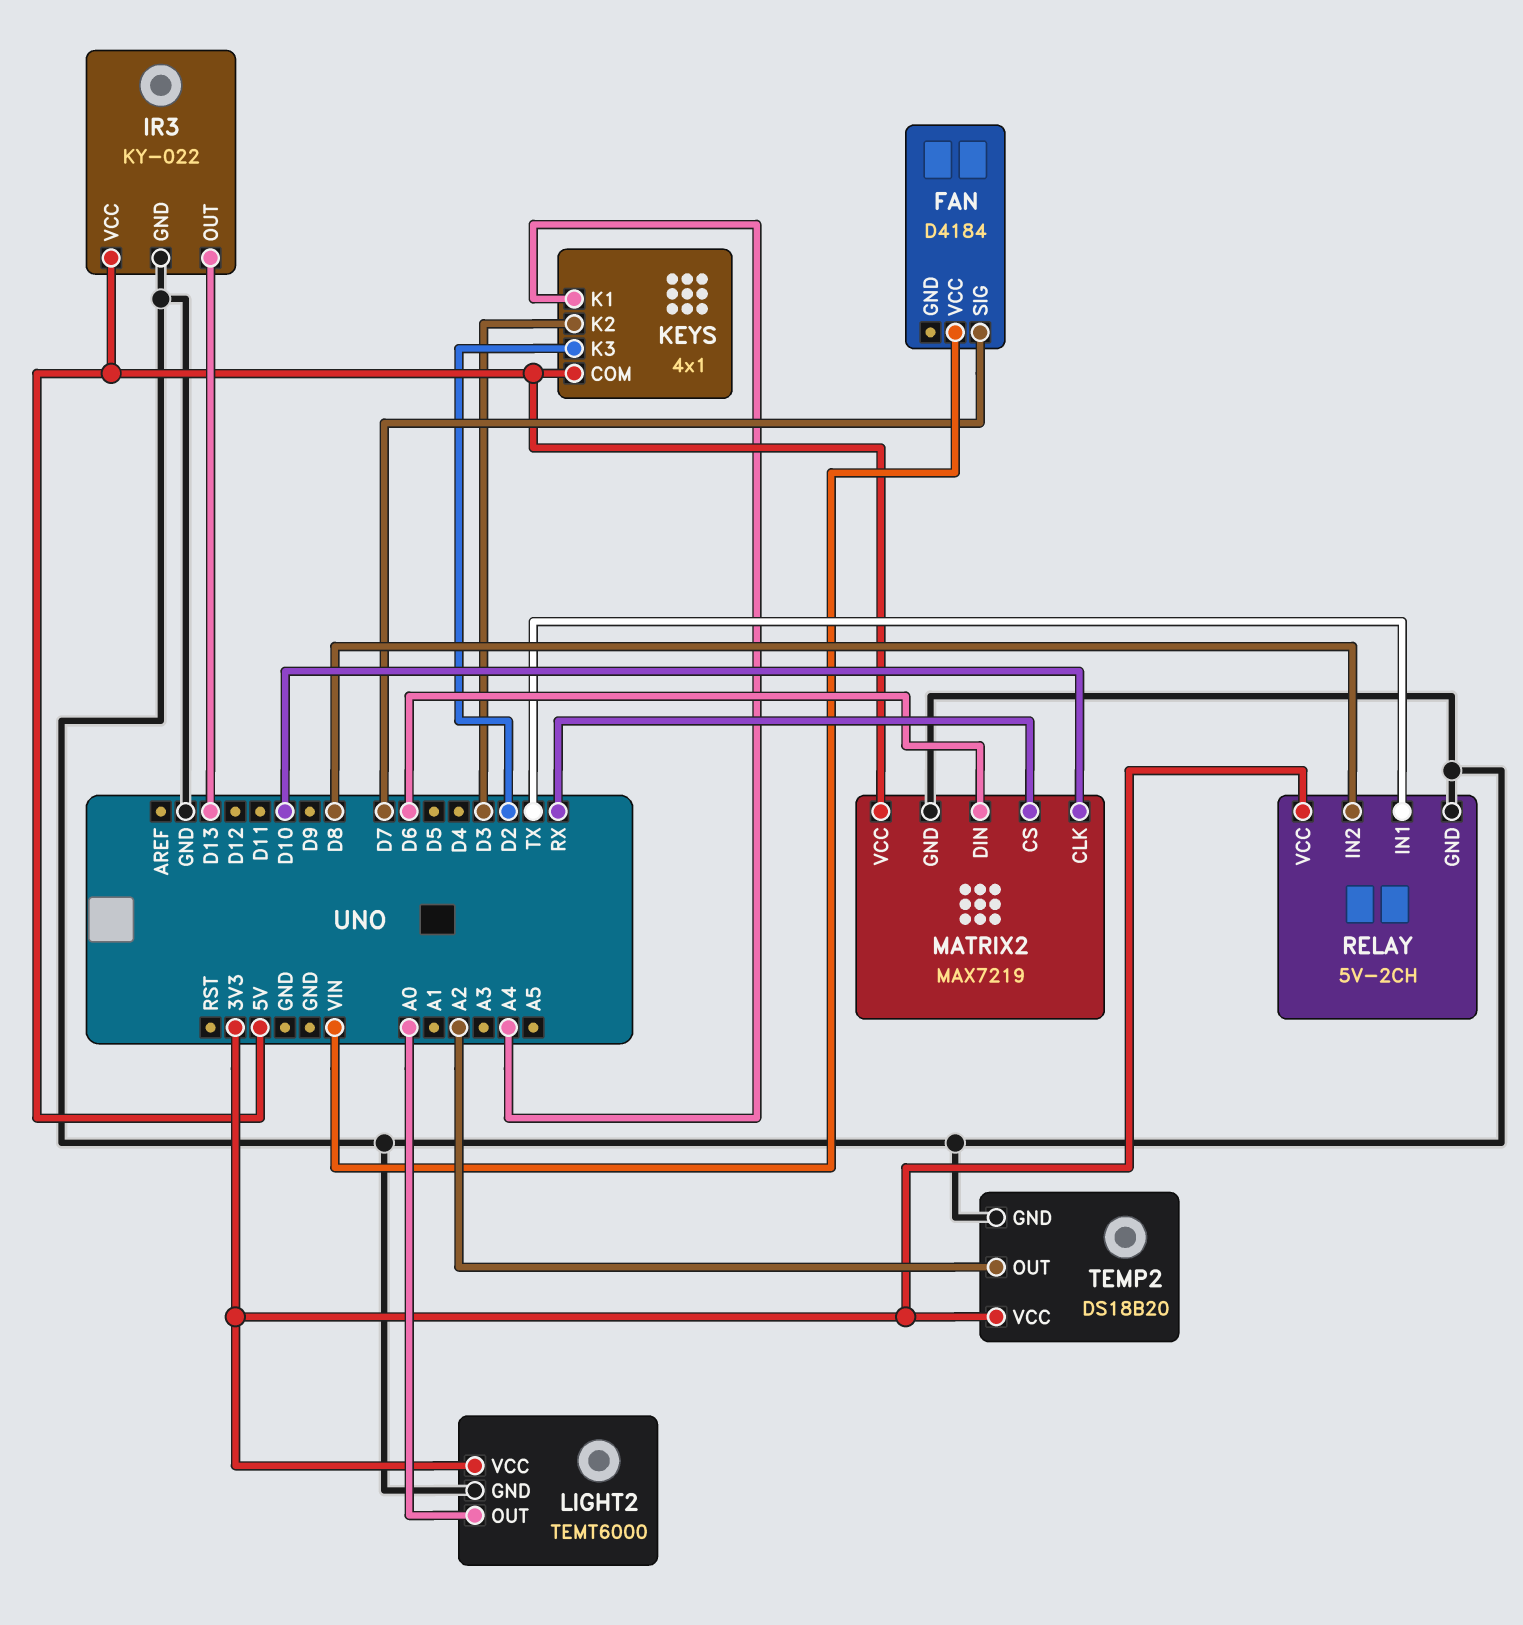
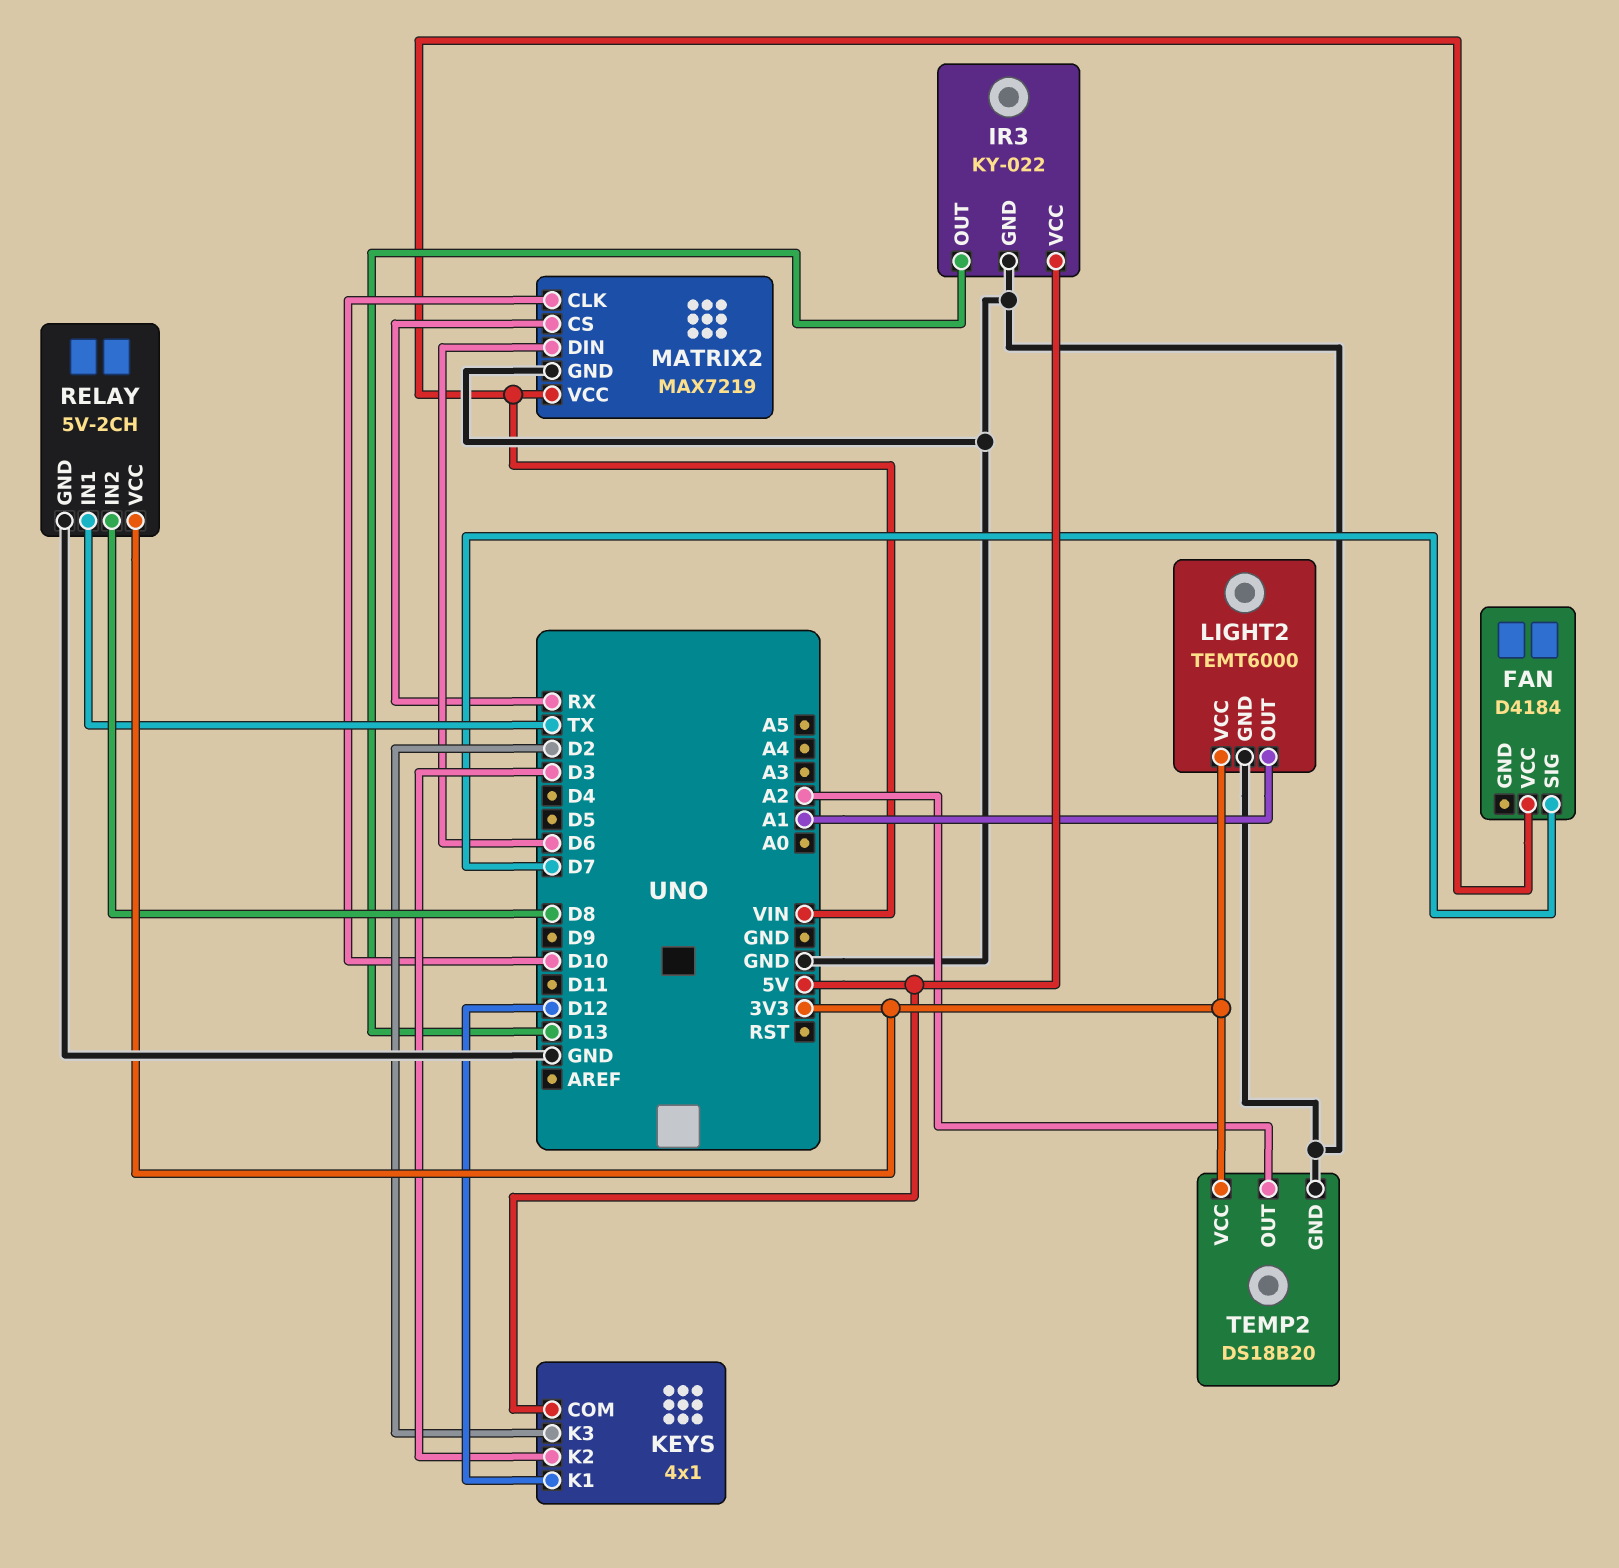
KEYS pin K1: A4 -> D12
LIGHT2 pin OUT: A0 -> A1
MATRIX2 pin VCC: 5V -> VIN

